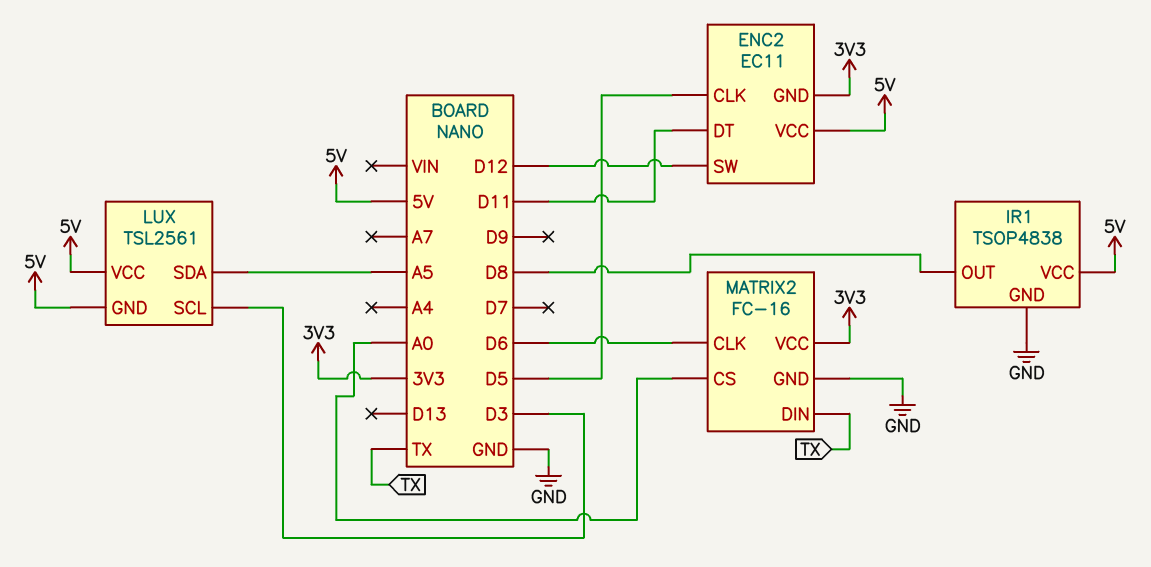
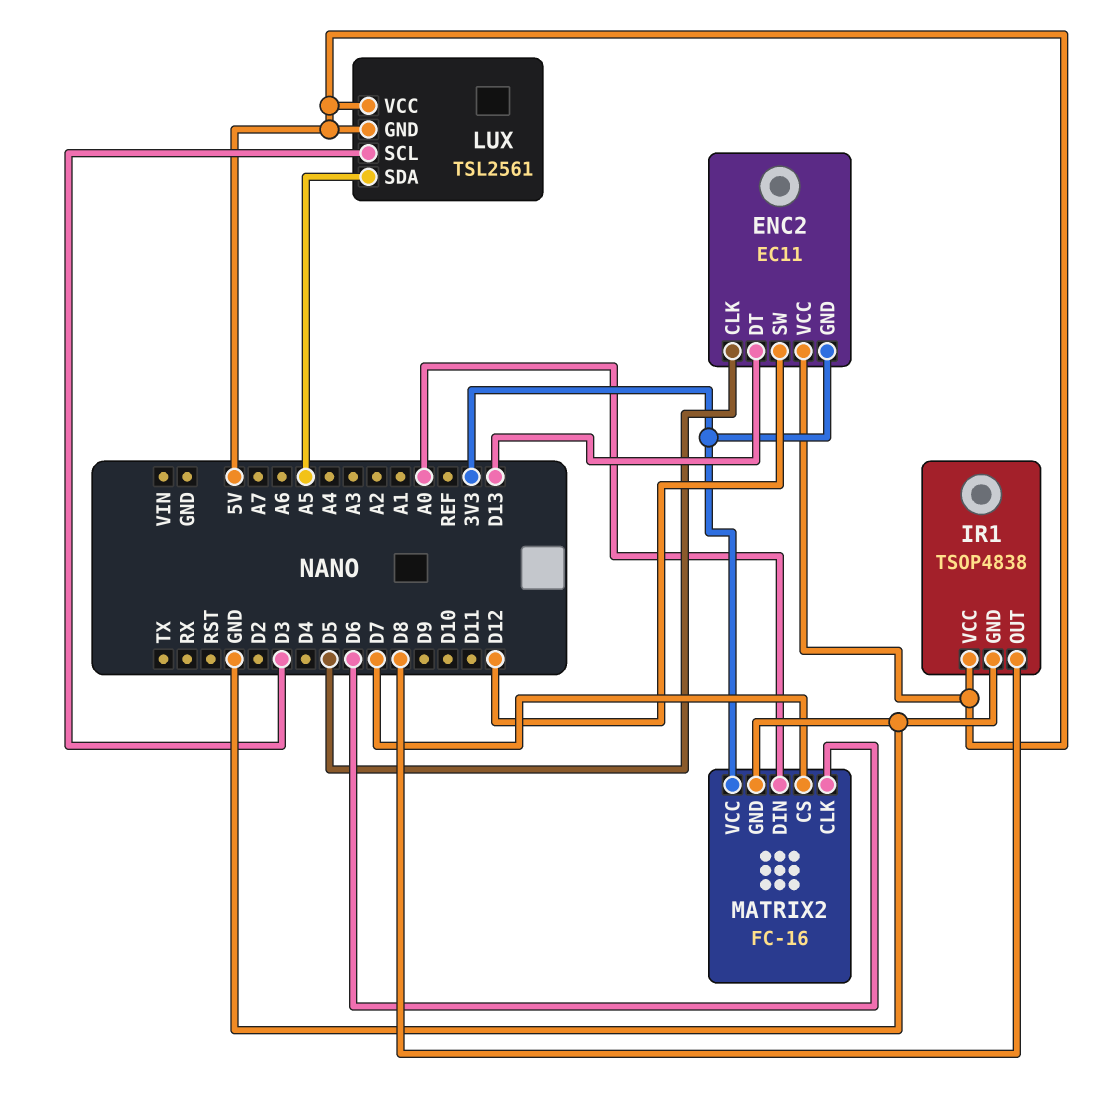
ENC2 pin DT: D11 -> D13
MATRIX2 pin CS: A0 -> D7
MATRIX2 pin DIN: TX -> A0

